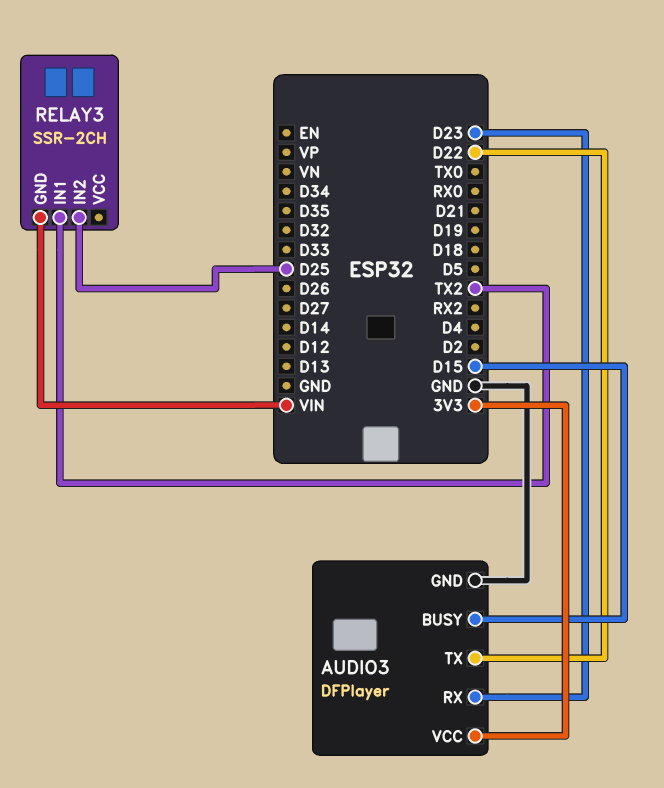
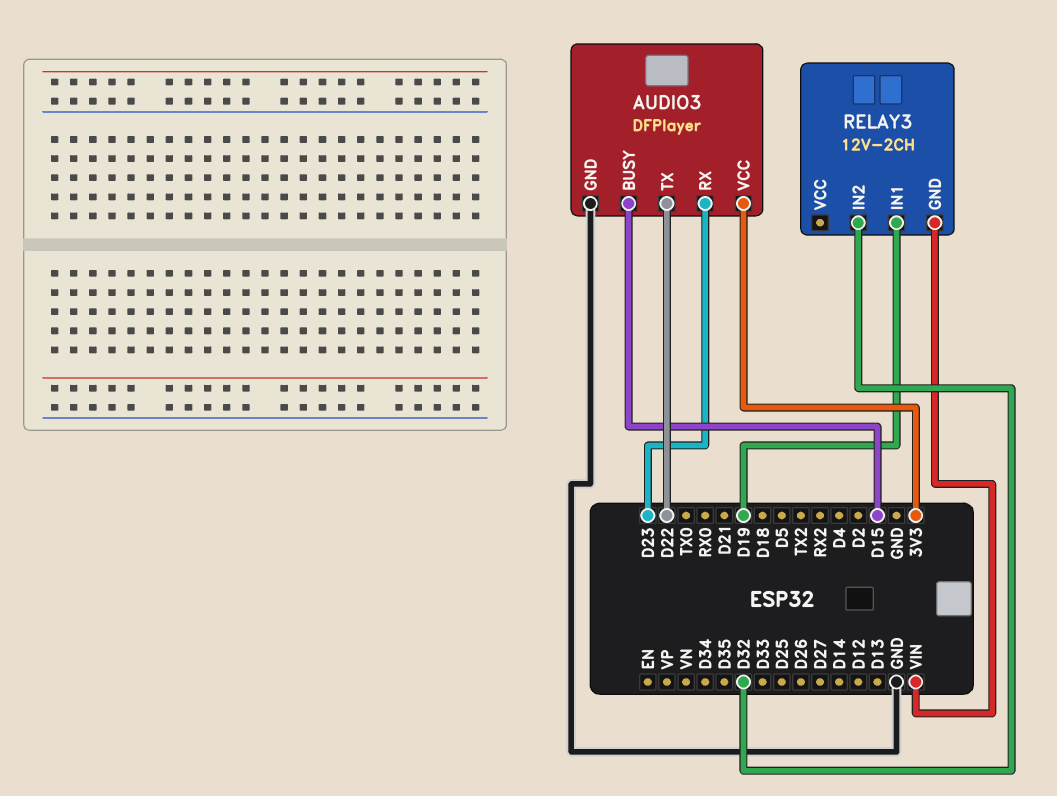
RELAY3: SSR-2CH -> 12V-2CH
RELAY3 pin IN1: TX2 -> D19
RELAY3 pin IN2: D25 -> D32

